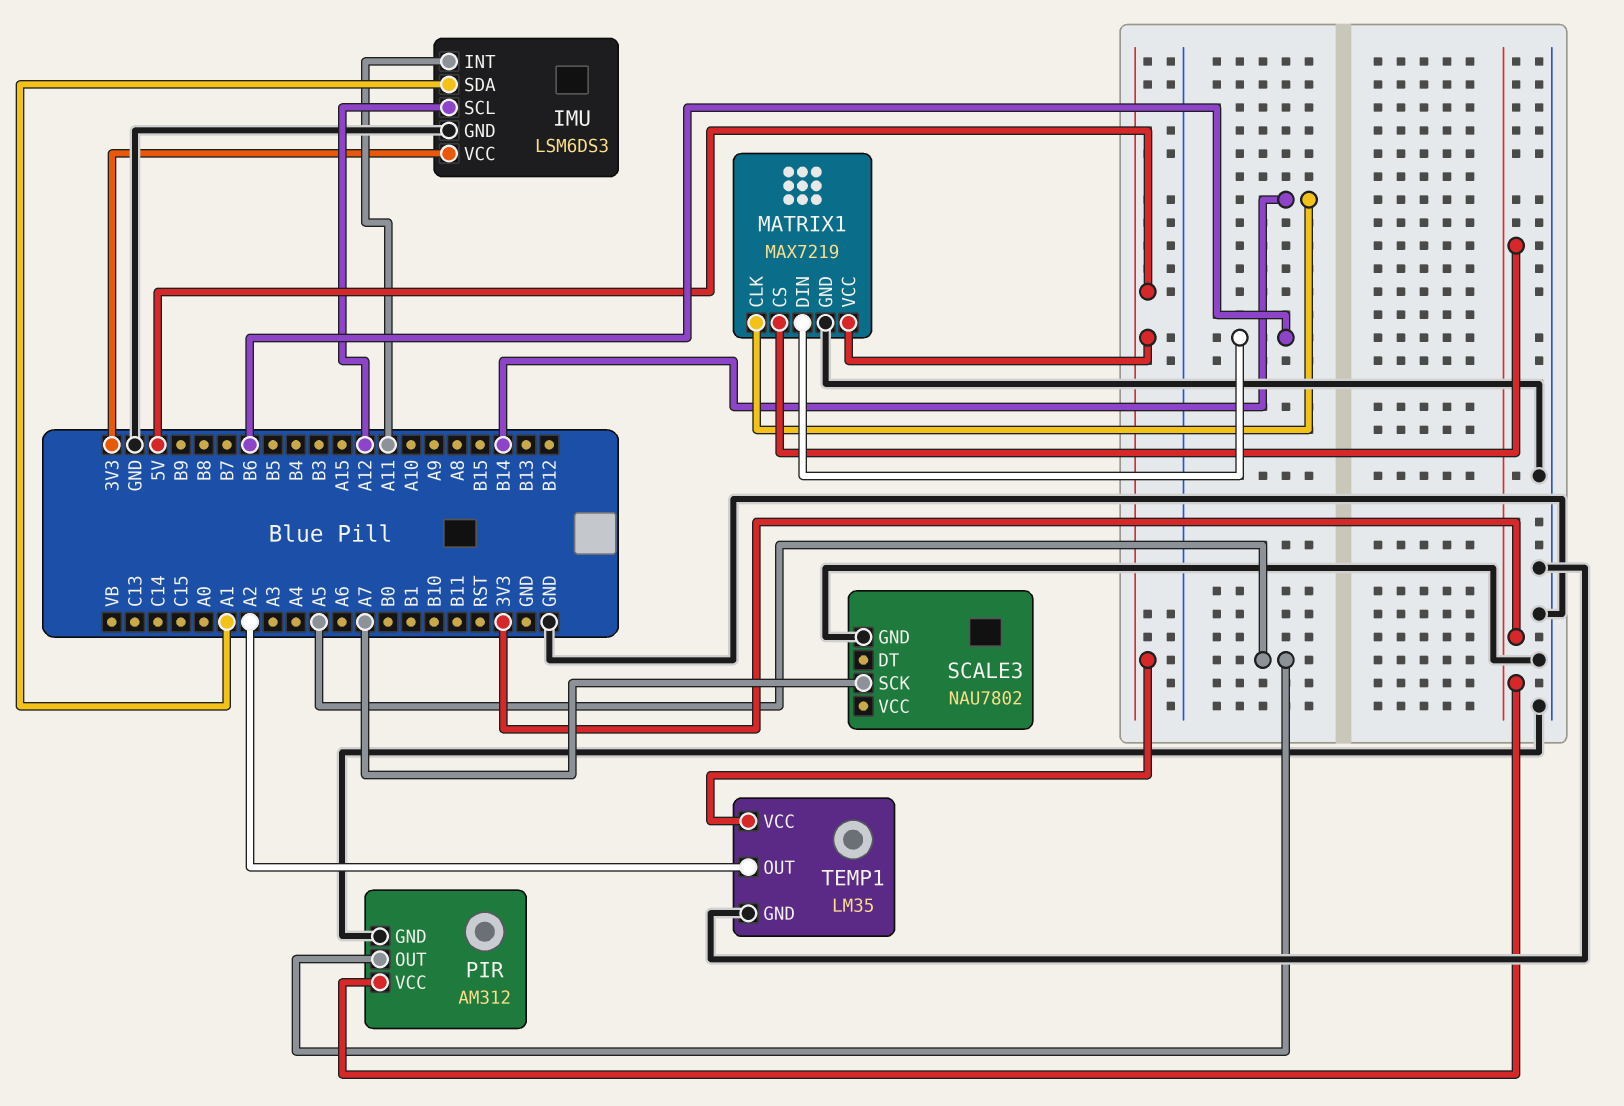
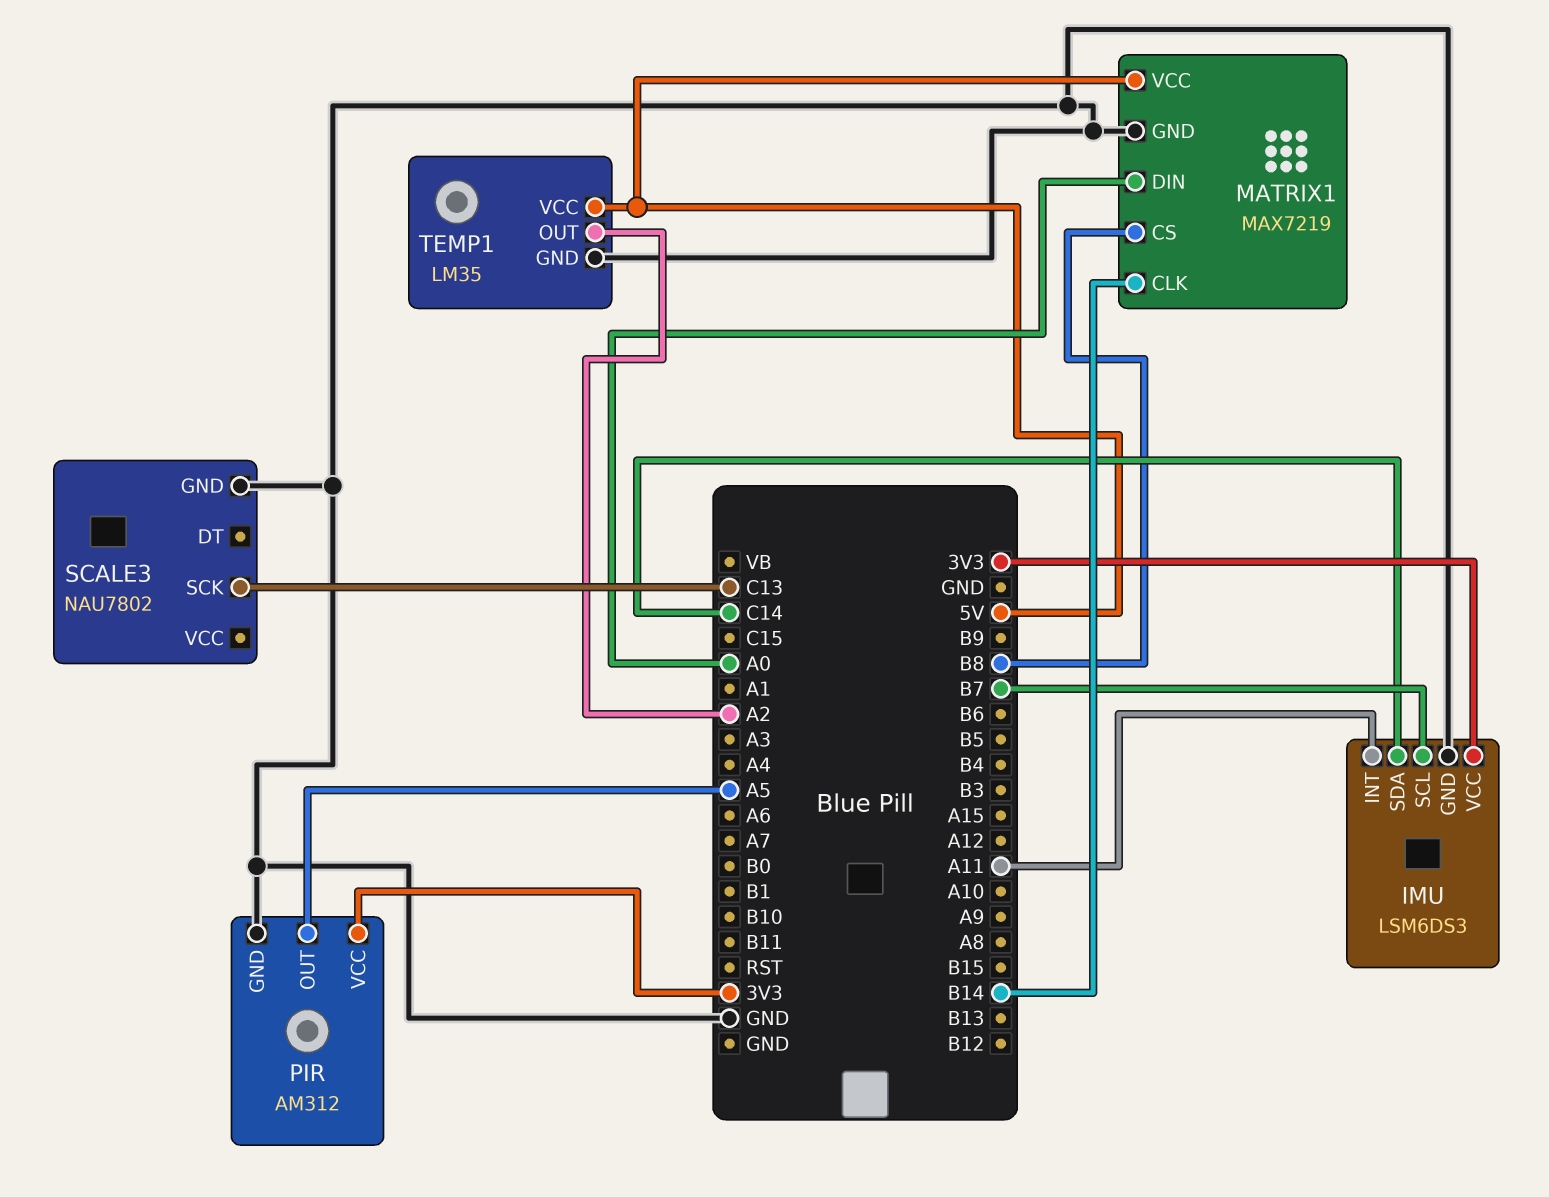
IMU pin SCL: A12 -> B7
IMU pin SDA: A1 -> C14
MATRIX1 pin CS: 3V3 -> B8
MATRIX1 pin DIN: B6 -> A0
SCALE3 pin SCK: A7 -> C13

